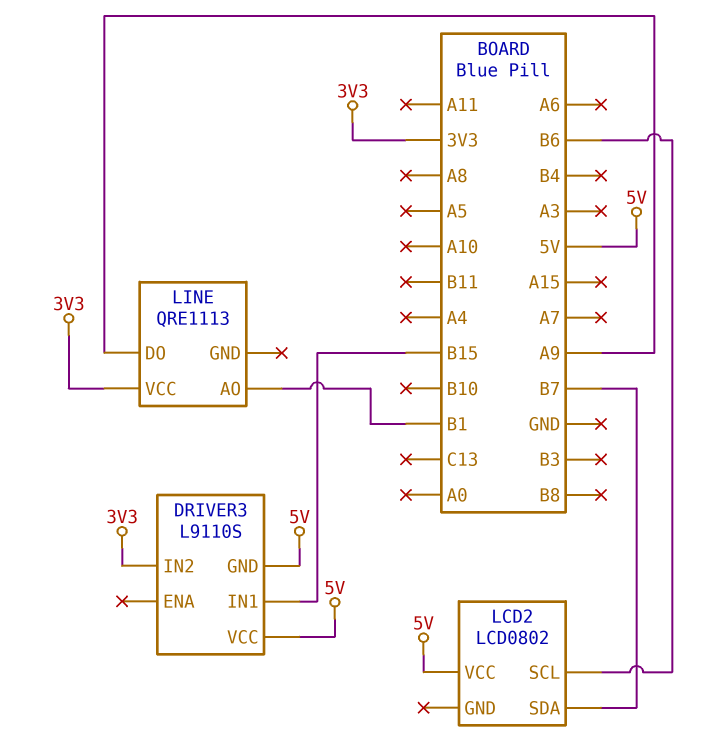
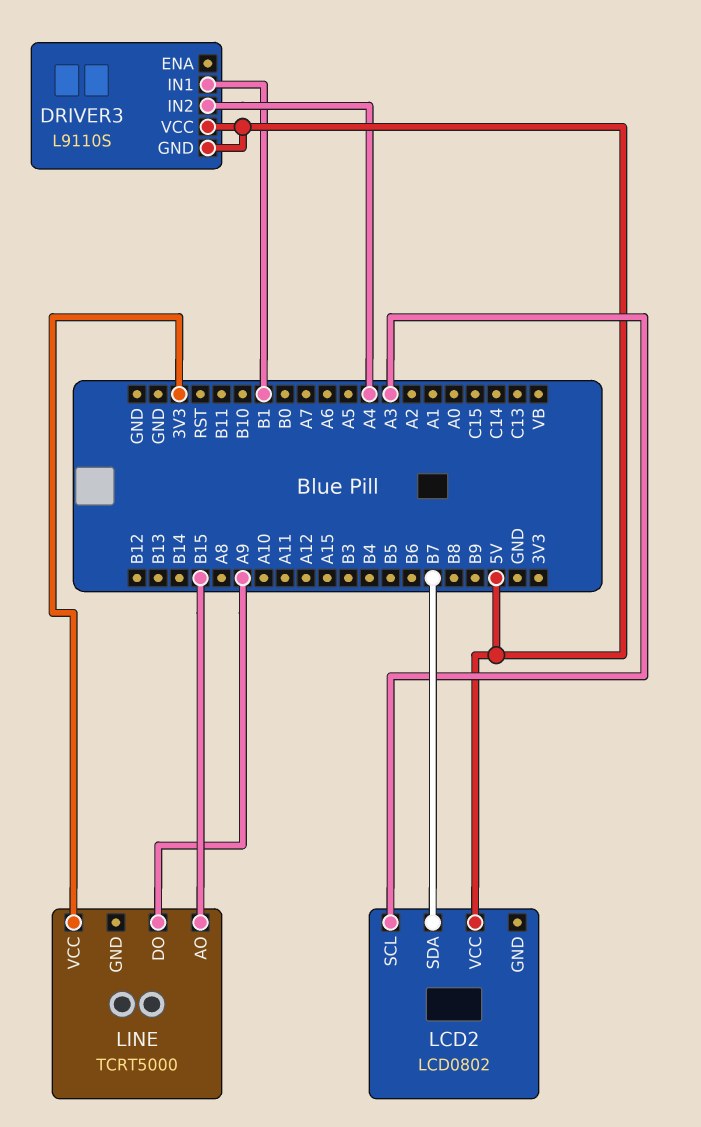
DRIVER3 pin IN1: B15 -> B1
DRIVER3 pin IN2: 3V3 -> A4
LCD2 pin SCL: B6 -> A3
LINE: QRE1113 -> TCRT5000
LINE pin AO: B1 -> B15

